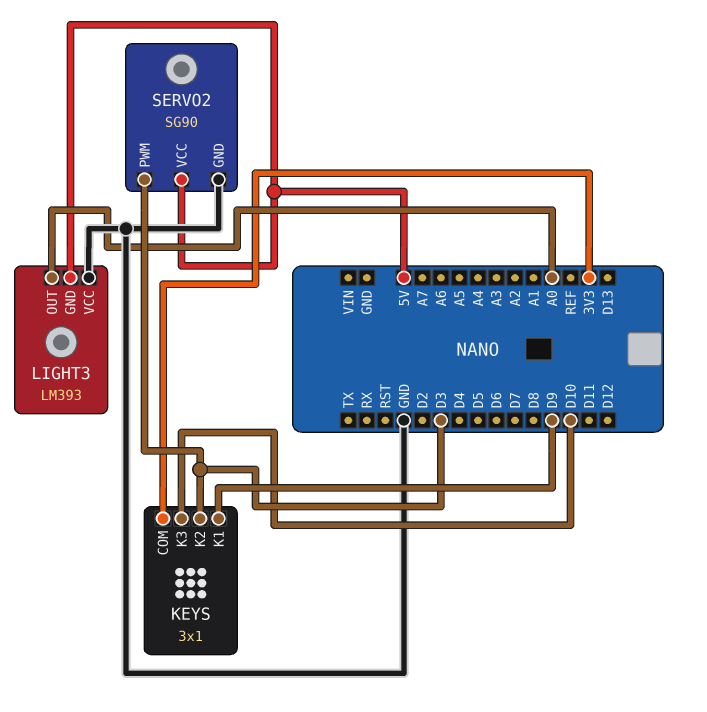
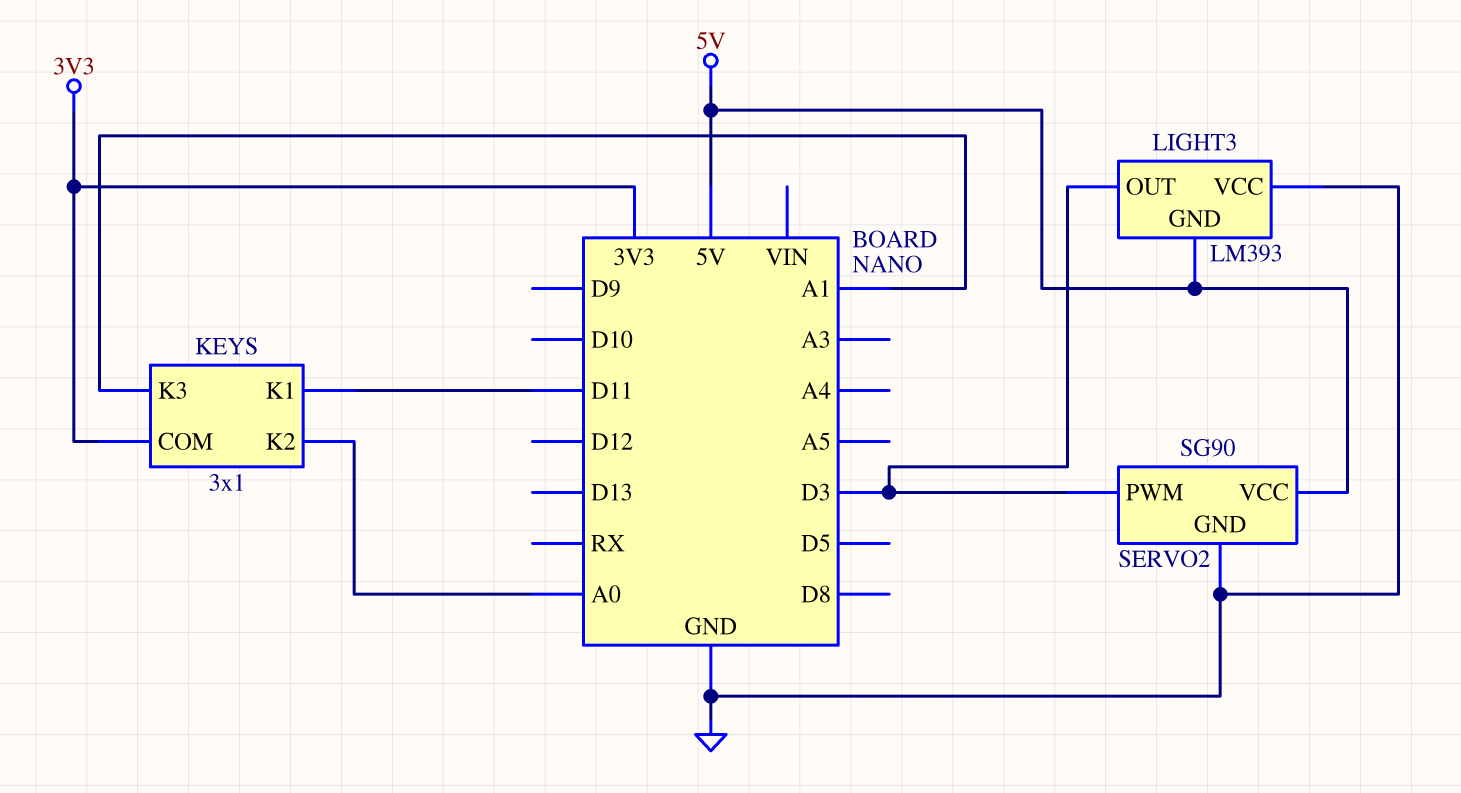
KEYS pin K1: D9 -> D11
KEYS pin K2: D3 -> A0
KEYS pin K3: D10 -> A1
LIGHT3 pin OUT: A0 -> D3

